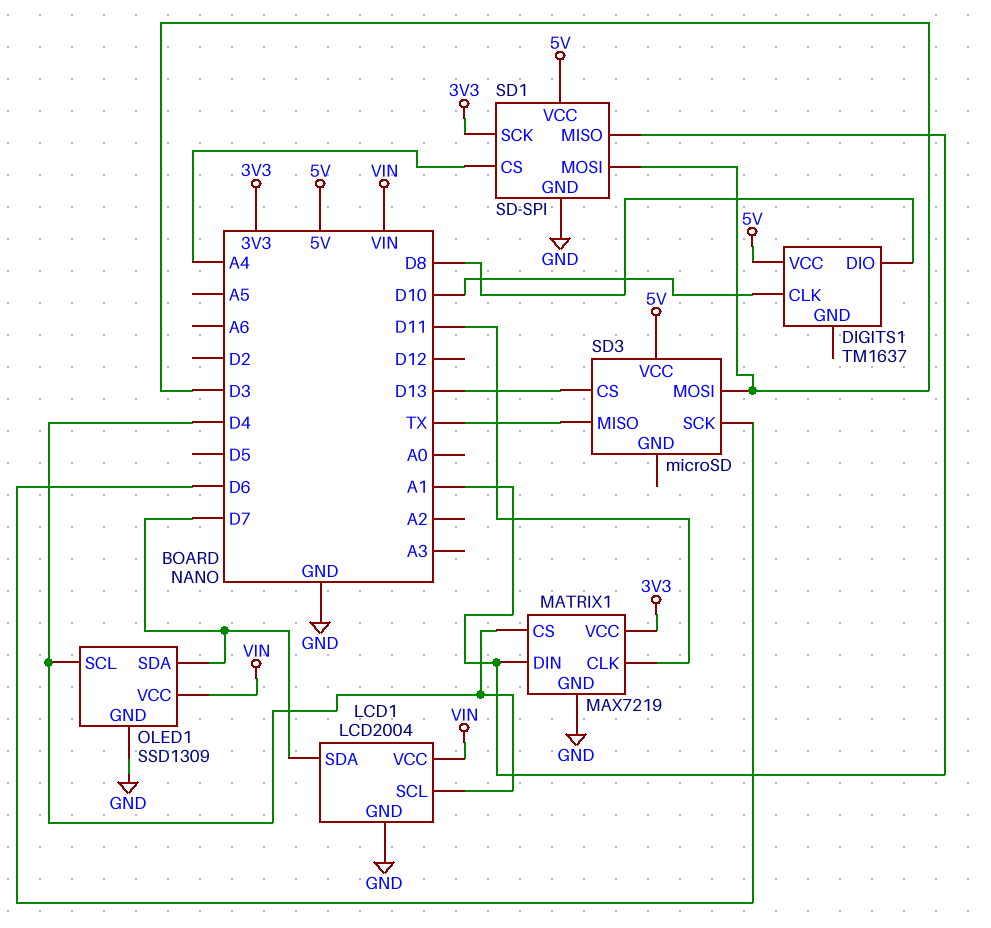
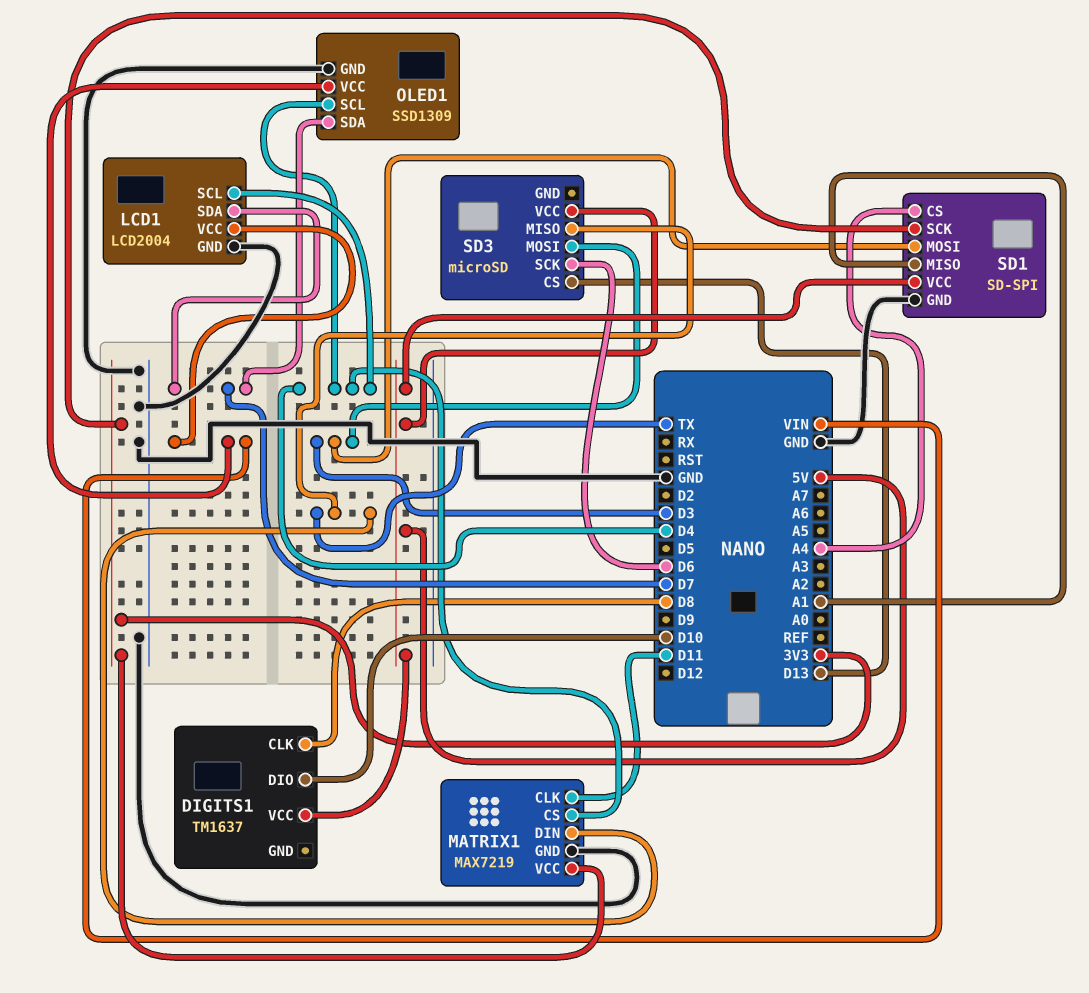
DIGITS1 pin CLK: D10 -> D8
DIGITS1 pin DIO: D8 -> D10
MATRIX1 pin DIN: A1 -> TX

